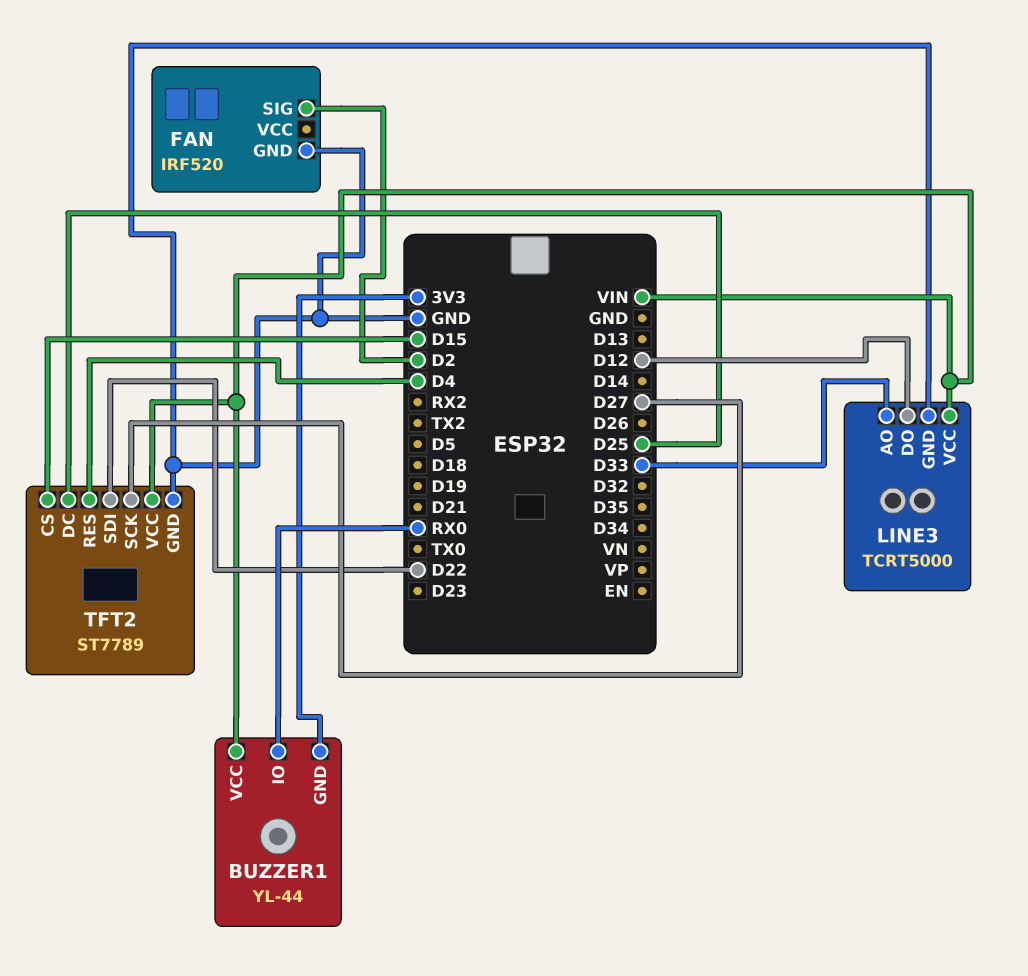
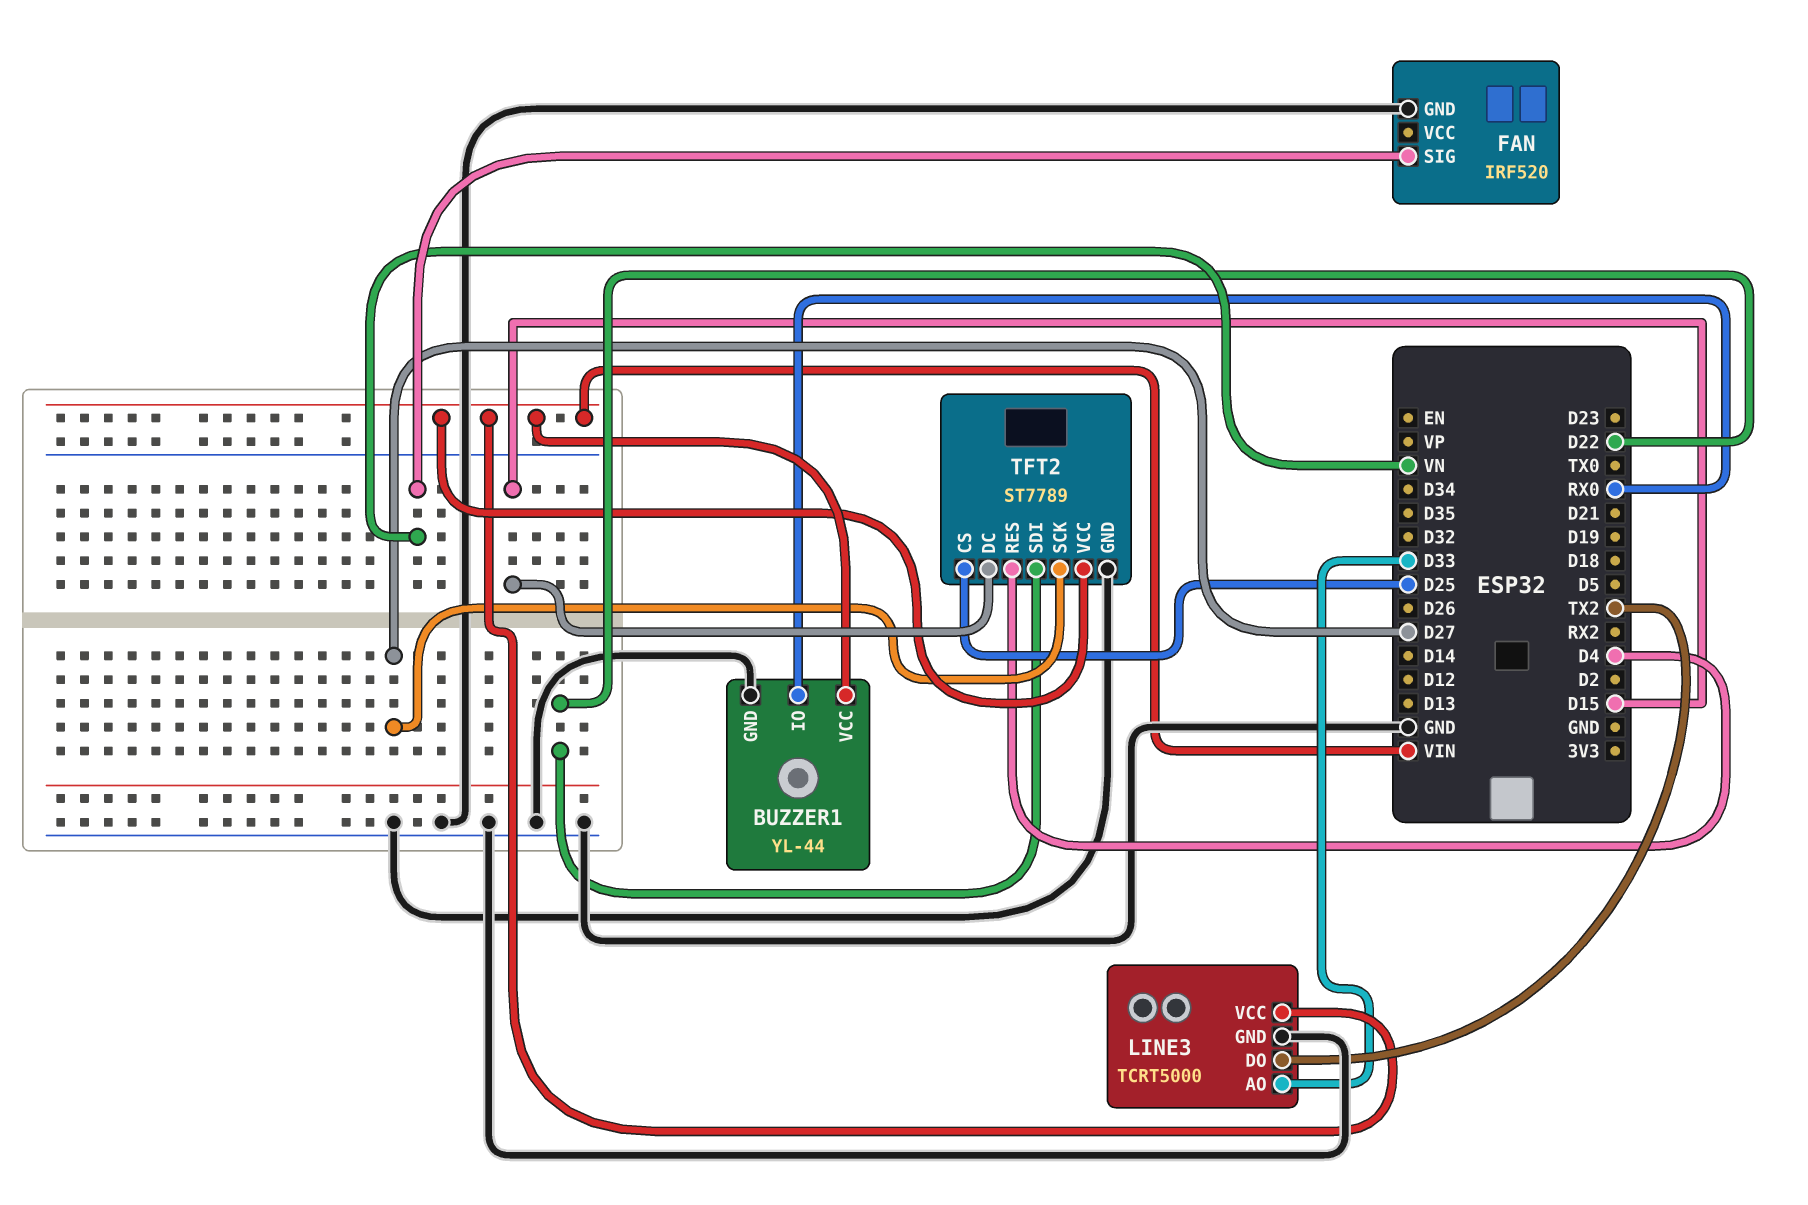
BUZZER1 pin GND: 3V3 -> GND
FAN pin SIG: D2 -> VN
LINE3 pin DO: D12 -> TX2
TFT2 pin CS: D15 -> D25
TFT2 pin DC: D25 -> D15

